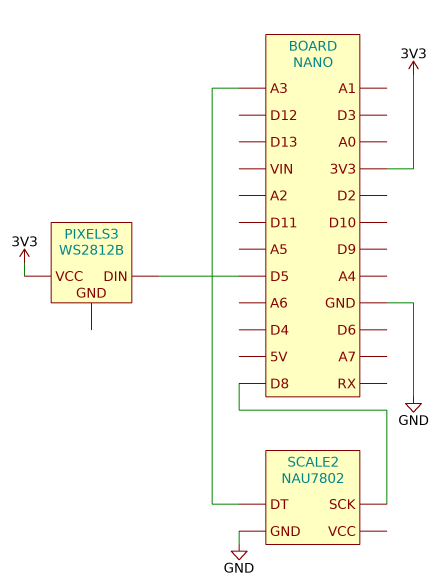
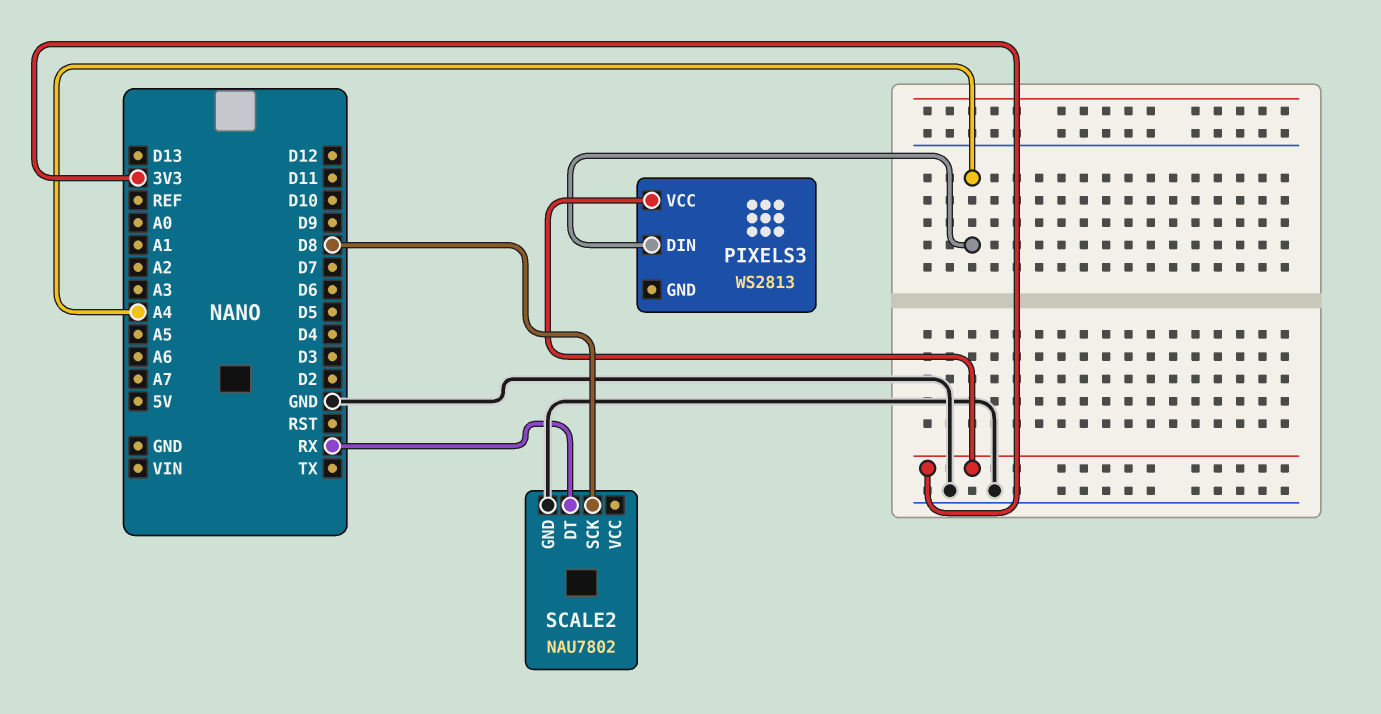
PIXELS3: WS2812B -> WS2813
PIXELS3 pin DIN: D5 -> A4
SCALE2 pin DT: A3 -> RX

